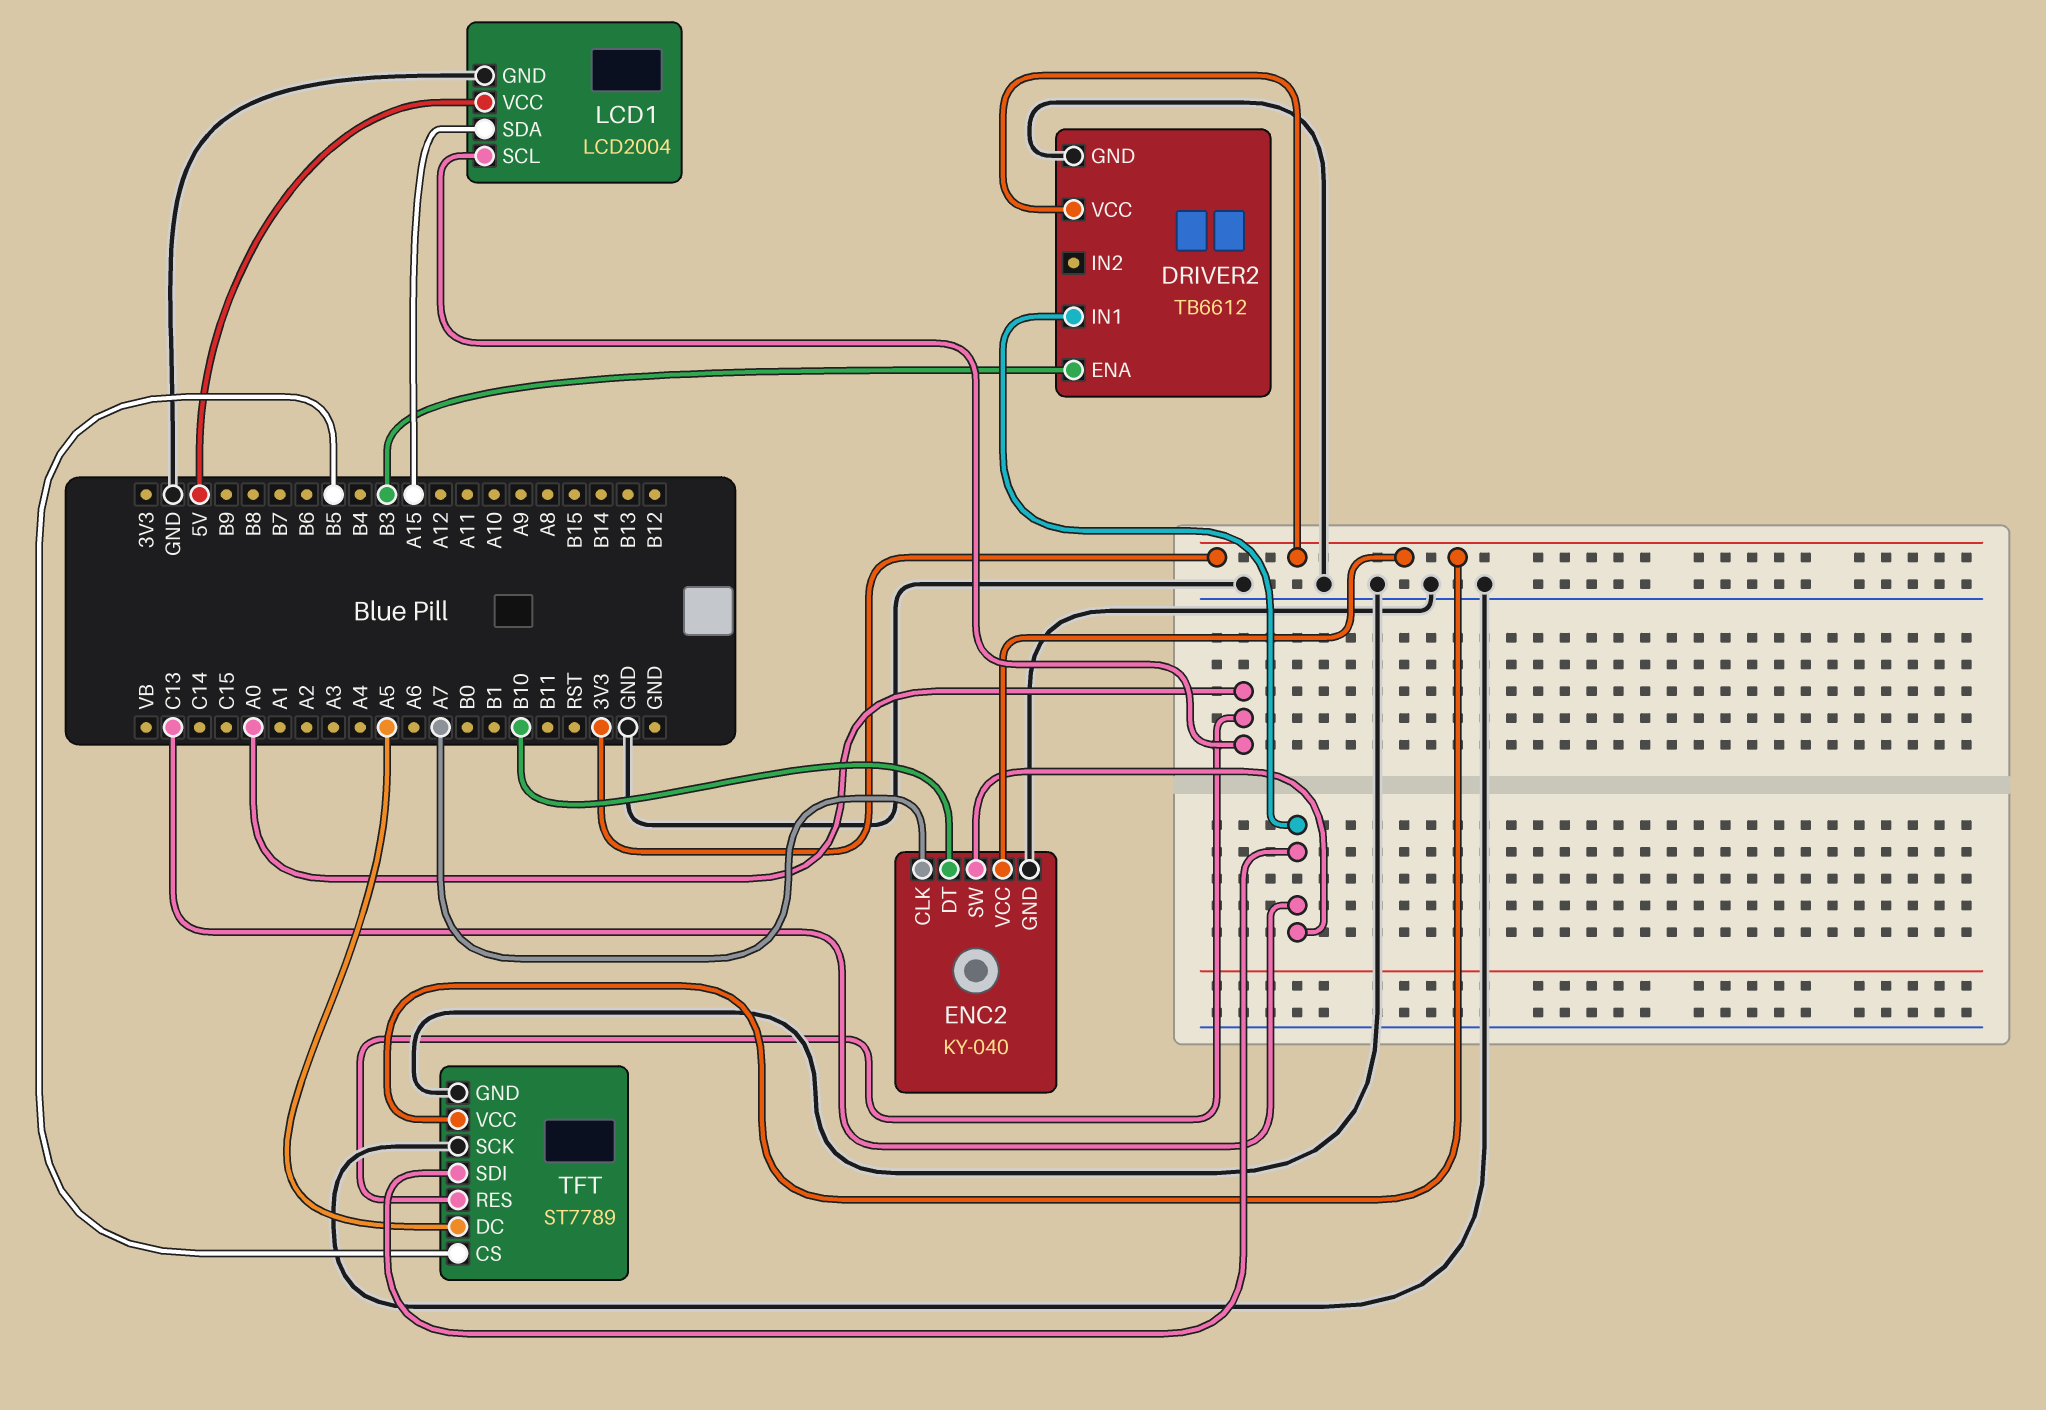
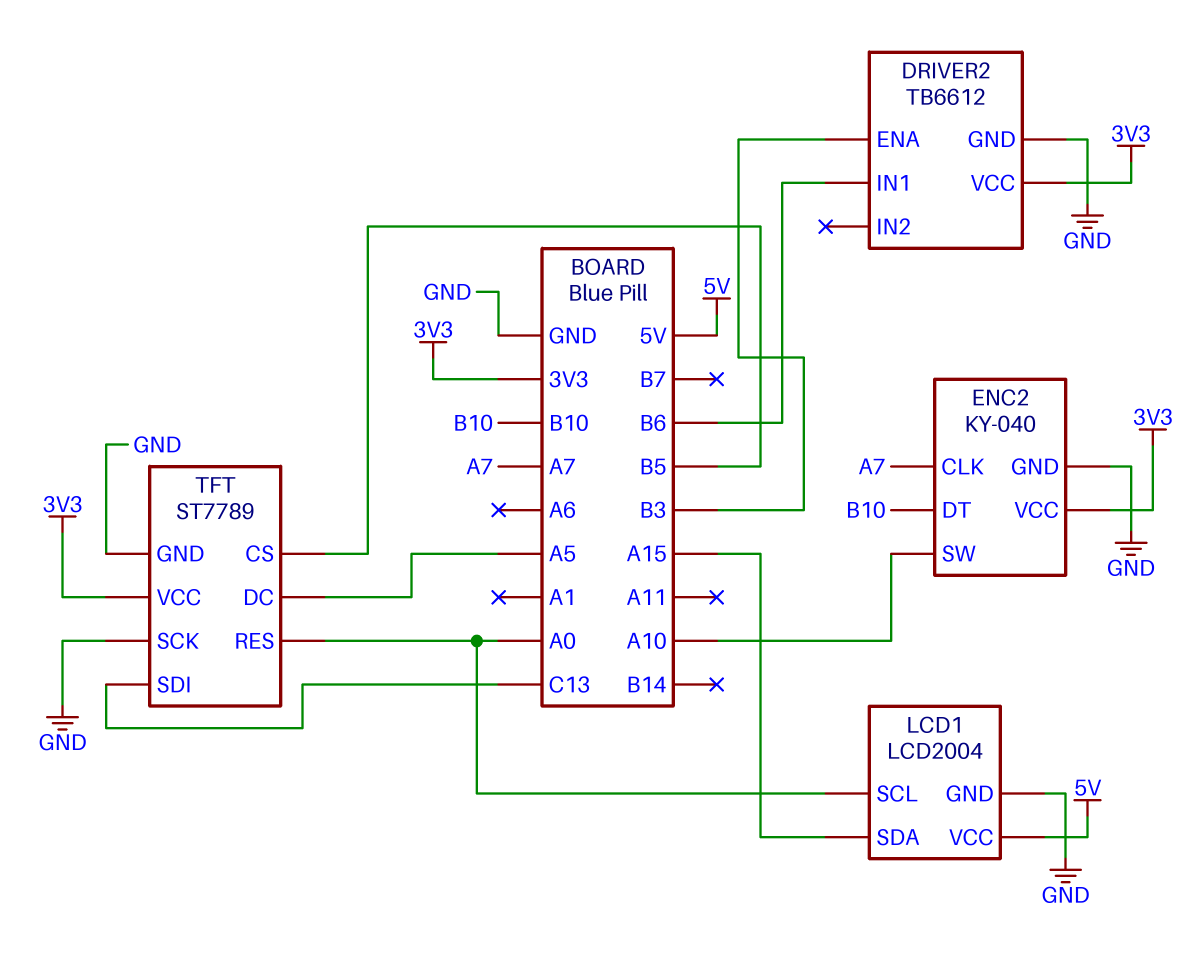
DRIVER2 pin IN1: C13 -> B6
ENC2 pin SW: C13 -> A10

